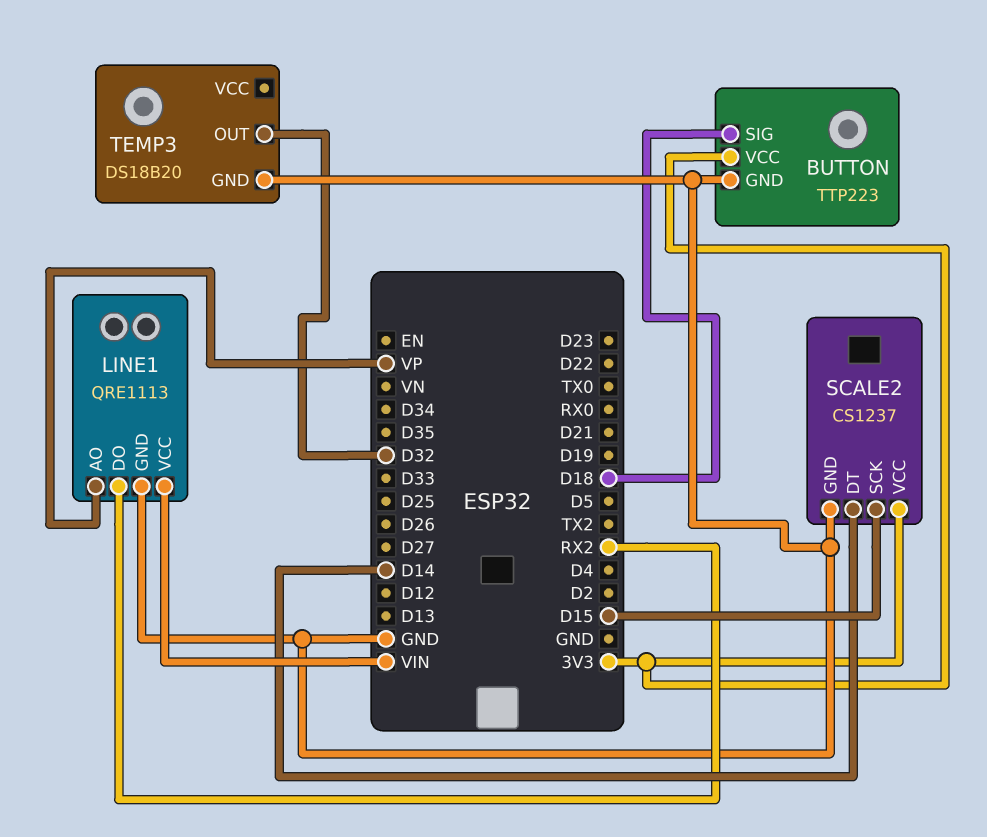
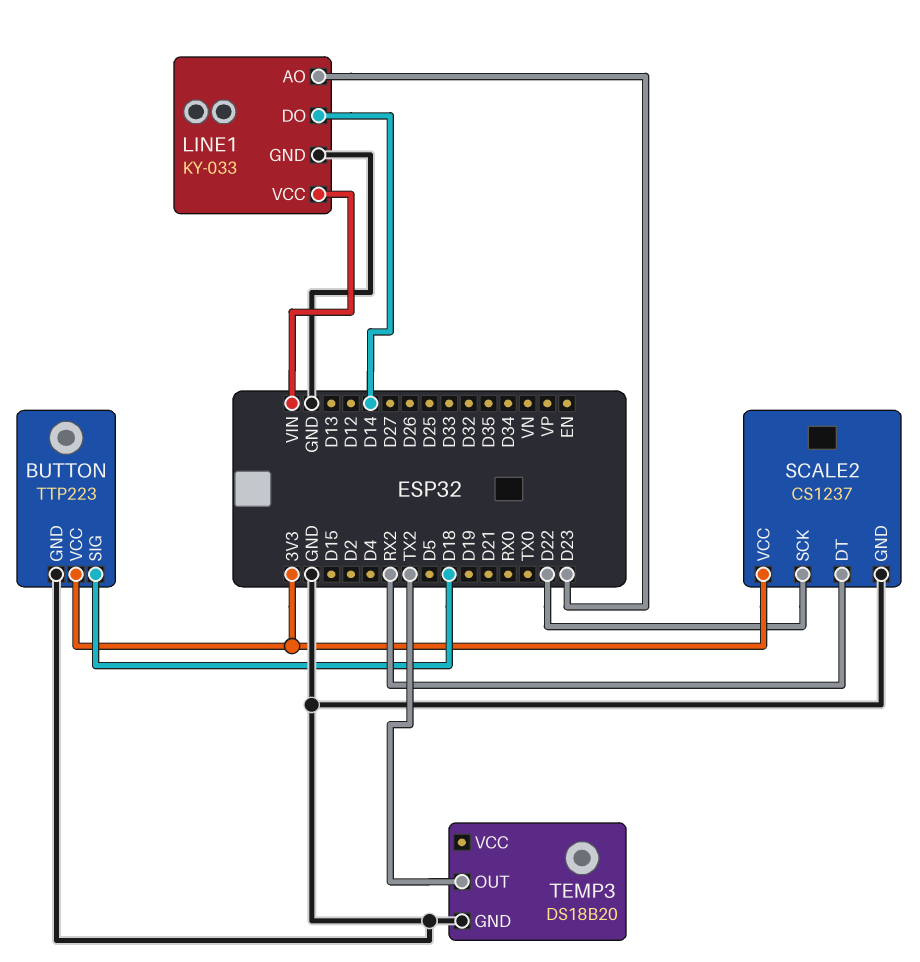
LINE1: QRE1113 -> KY-033
LINE1 pin AO: VP -> D23
LINE1 pin DO: RX2 -> D14
SCALE2 pin DT: D14 -> RX2
SCALE2 pin SCK: D15 -> D22
TEMP3 pin OUT: D32 -> TX2

